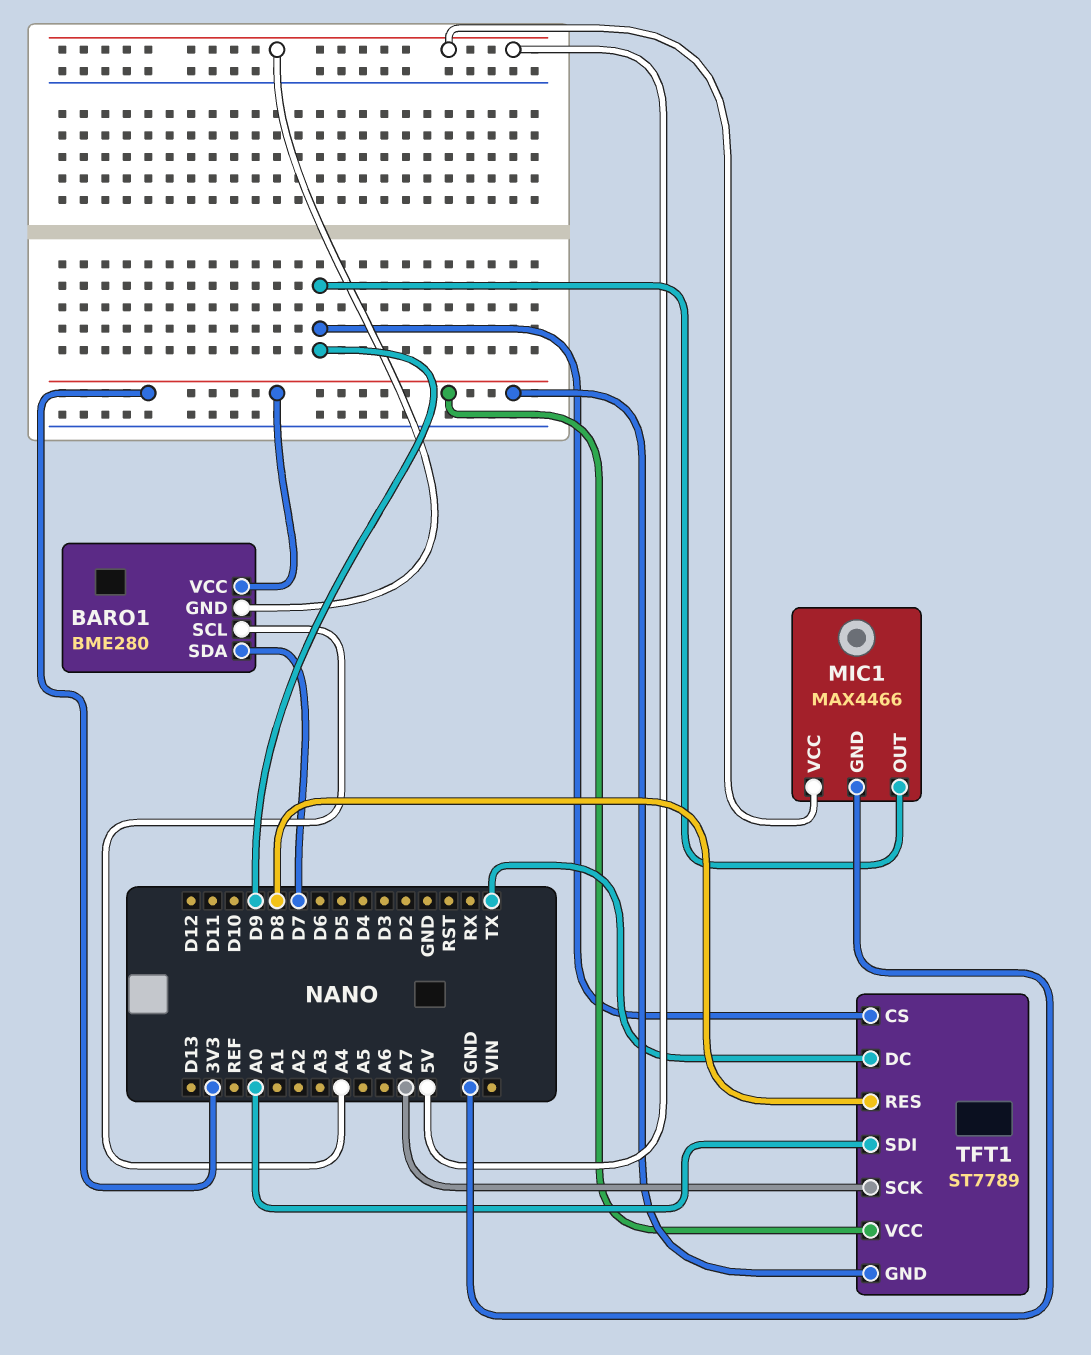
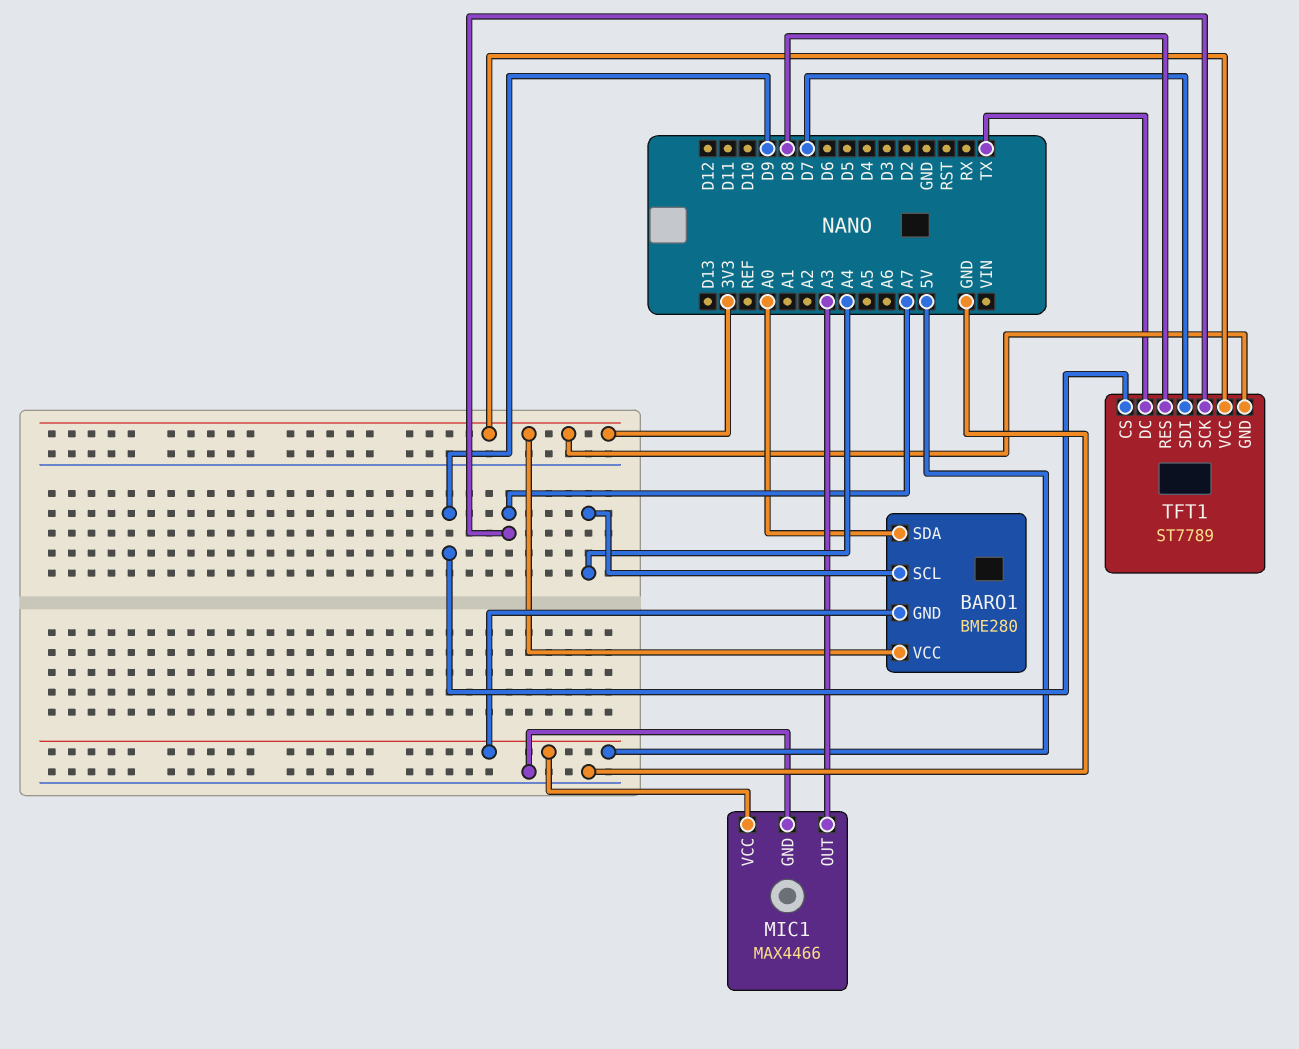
BARO1 pin SDA: D7 -> A0
MIC1 pin OUT: D9 -> A3
TFT1 pin SDI: A0 -> D7

